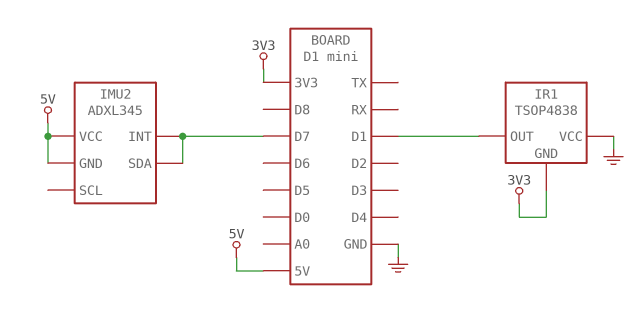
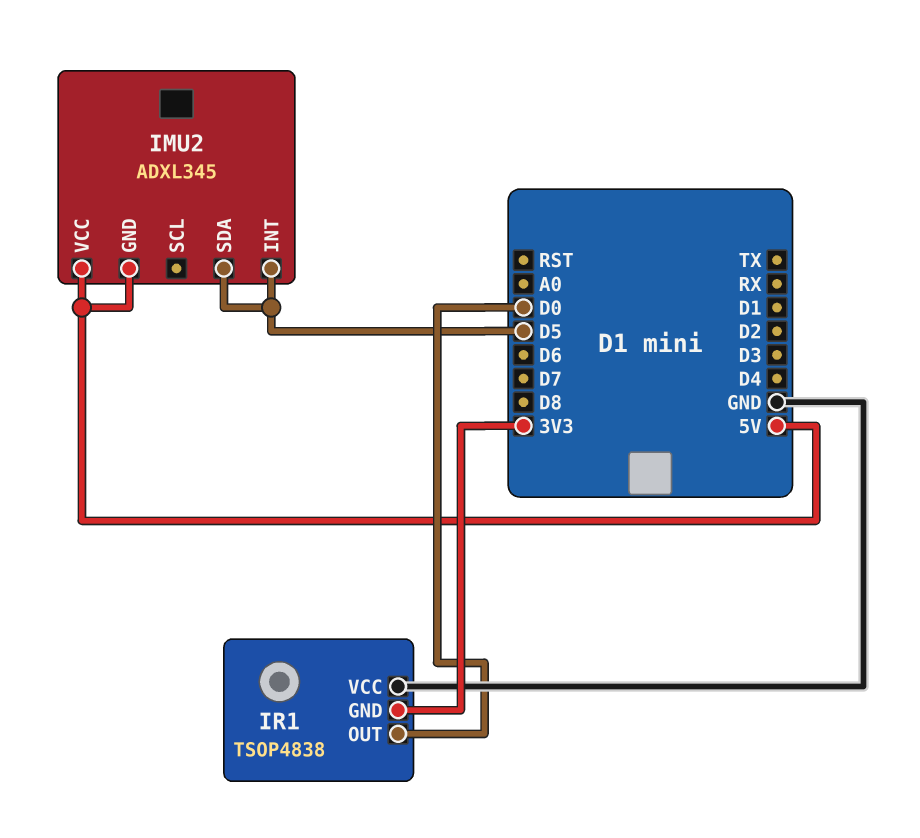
IMU2 pin INT: D7 -> D5
IMU2 pin SDA: D7 -> D5
IR1 pin OUT: D1 -> D0

